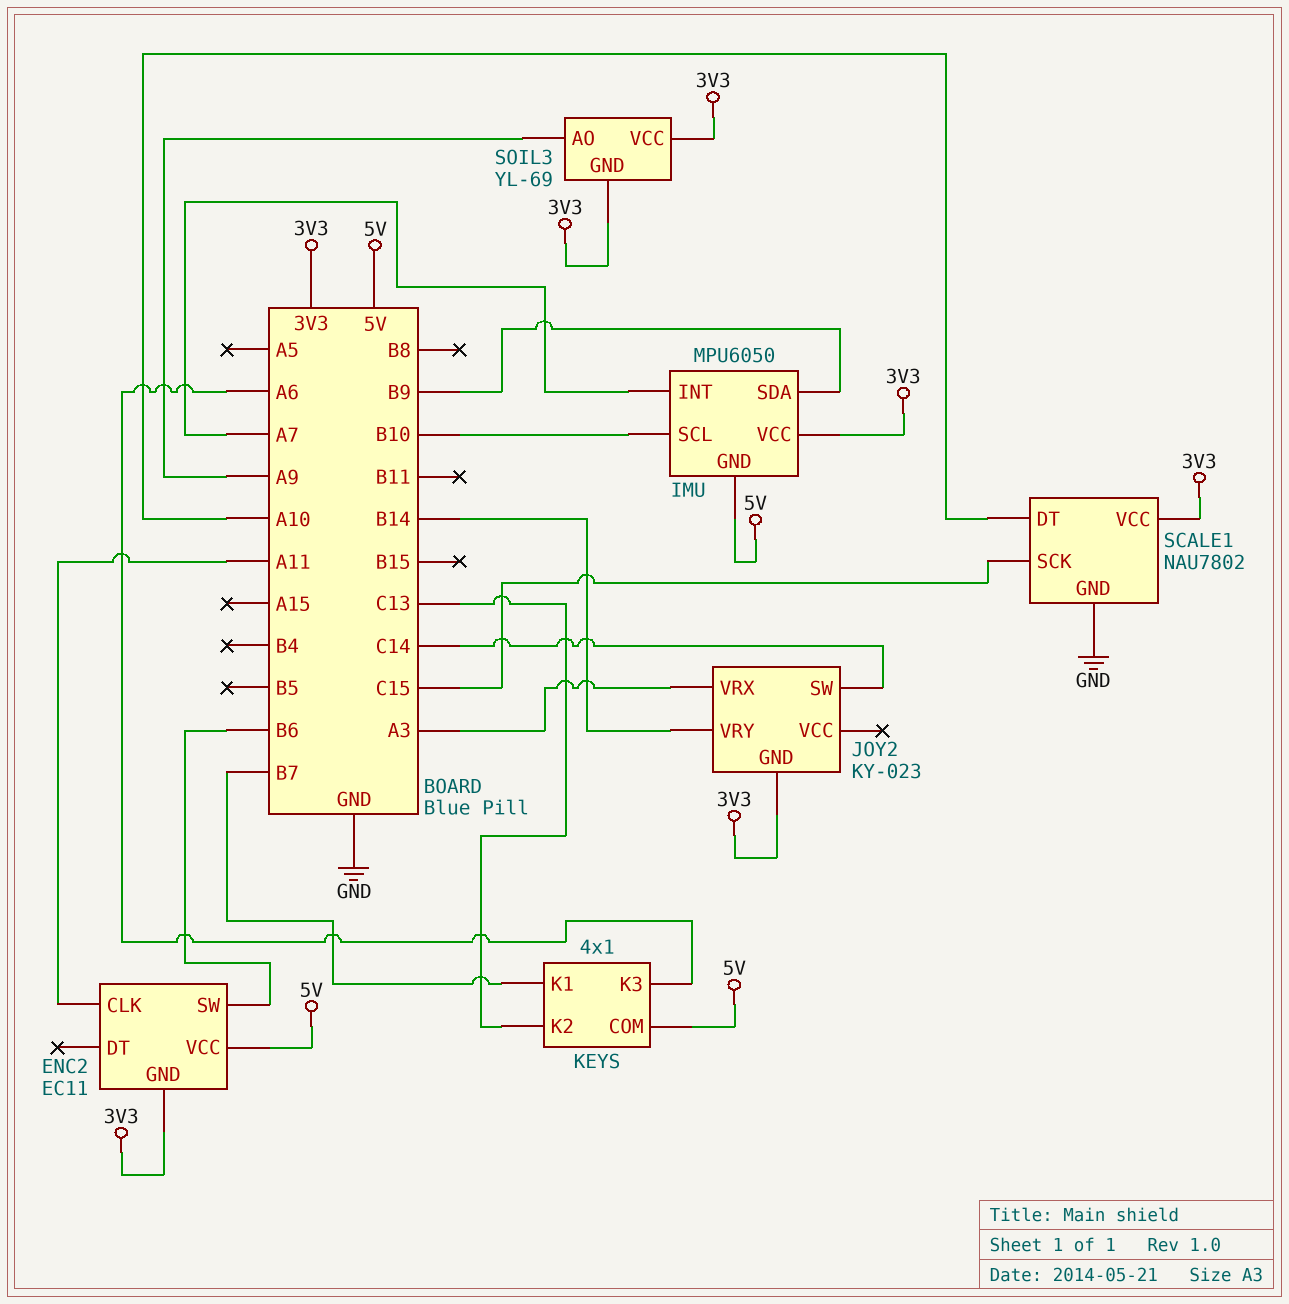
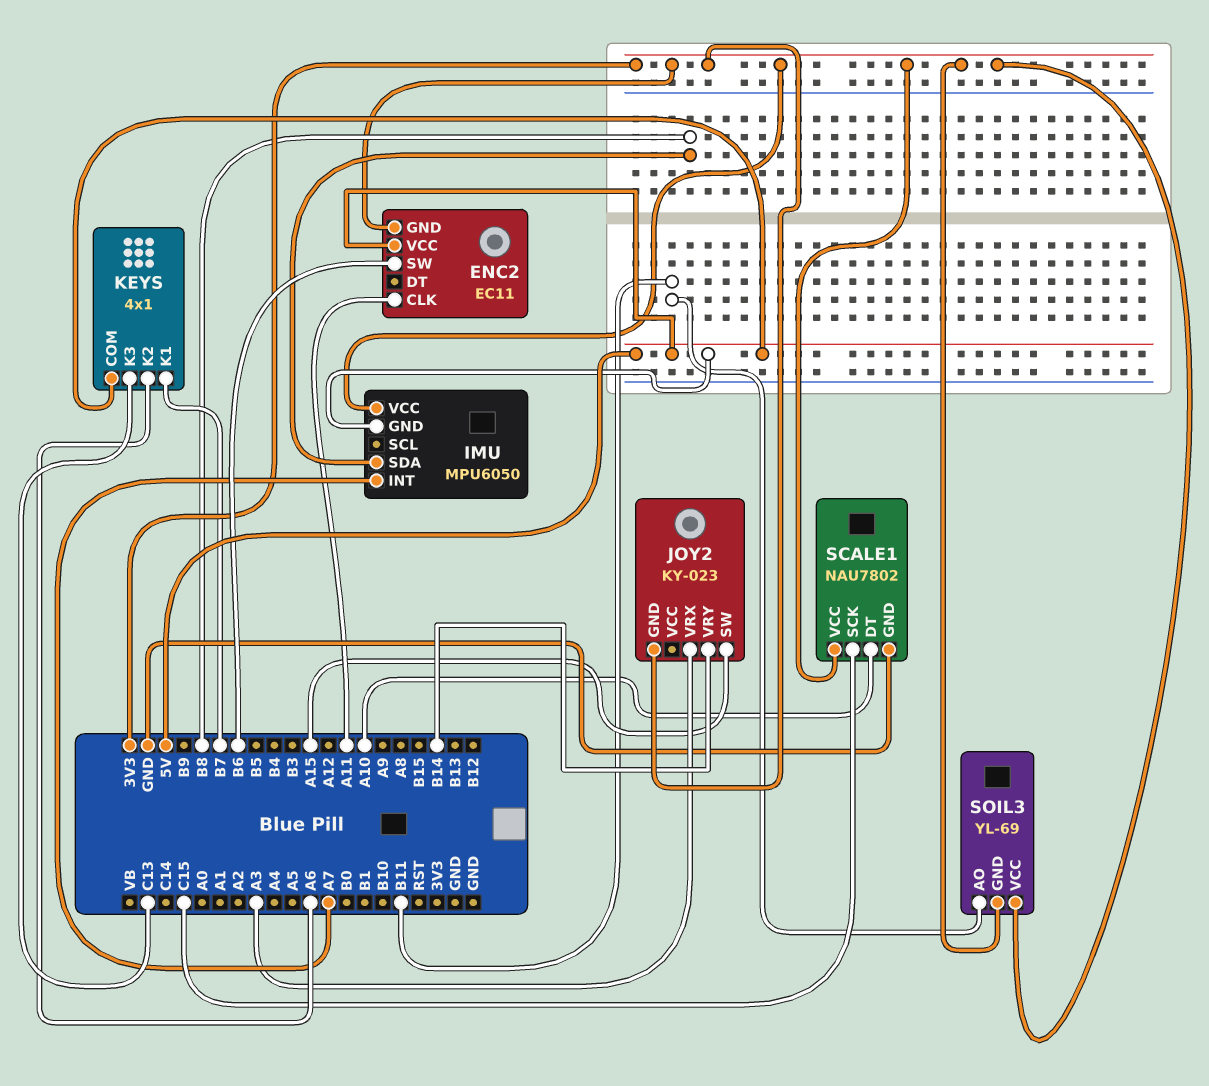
IMU pin SCL: B10 -> none
IMU pin SDA: B9 -> B8
JOY2 pin SW: C14 -> A15
KEYS pin K2: C13 -> A6
KEYS pin K3: A6 -> C13
SOIL3 pin AO: A9 -> B11

